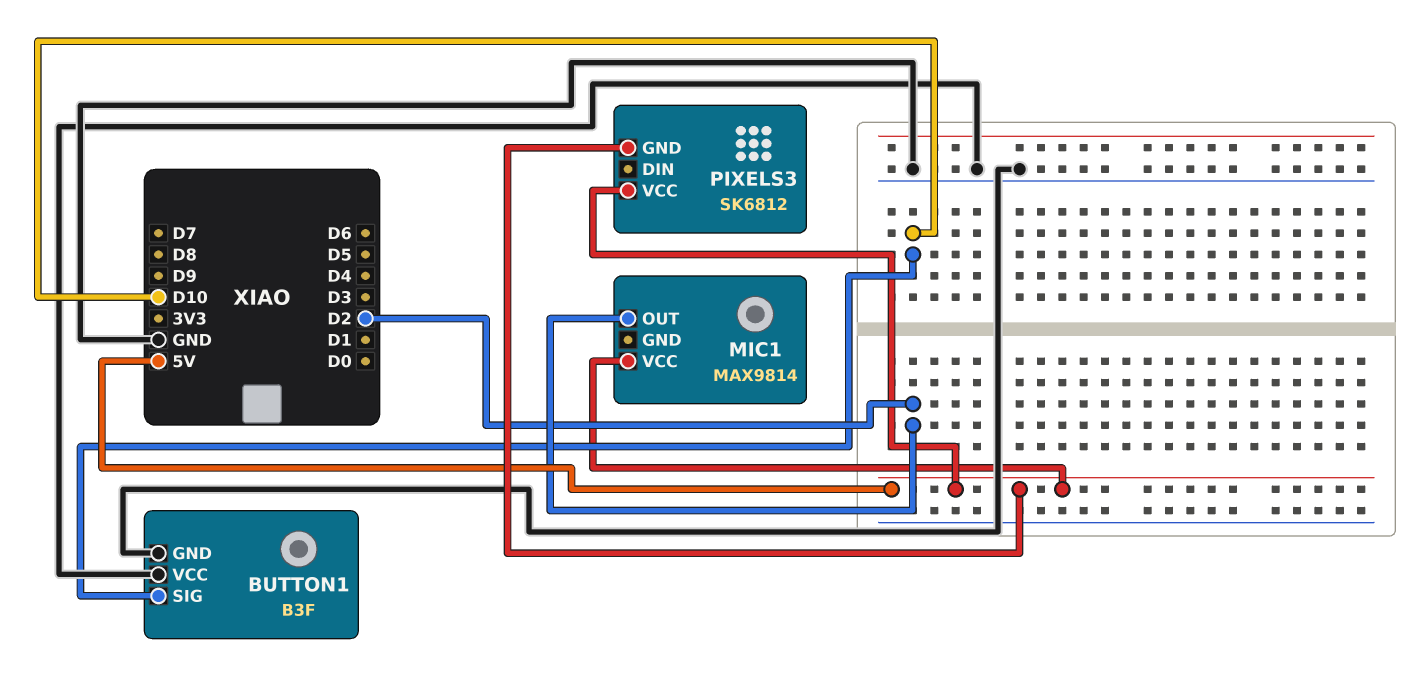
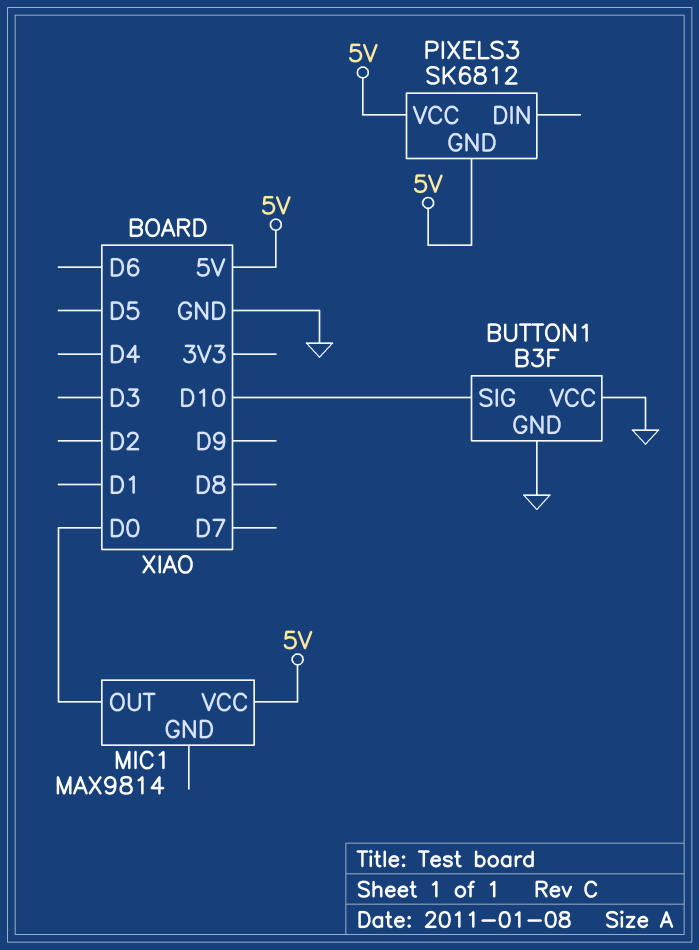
MIC1 pin OUT: D2 -> D0

